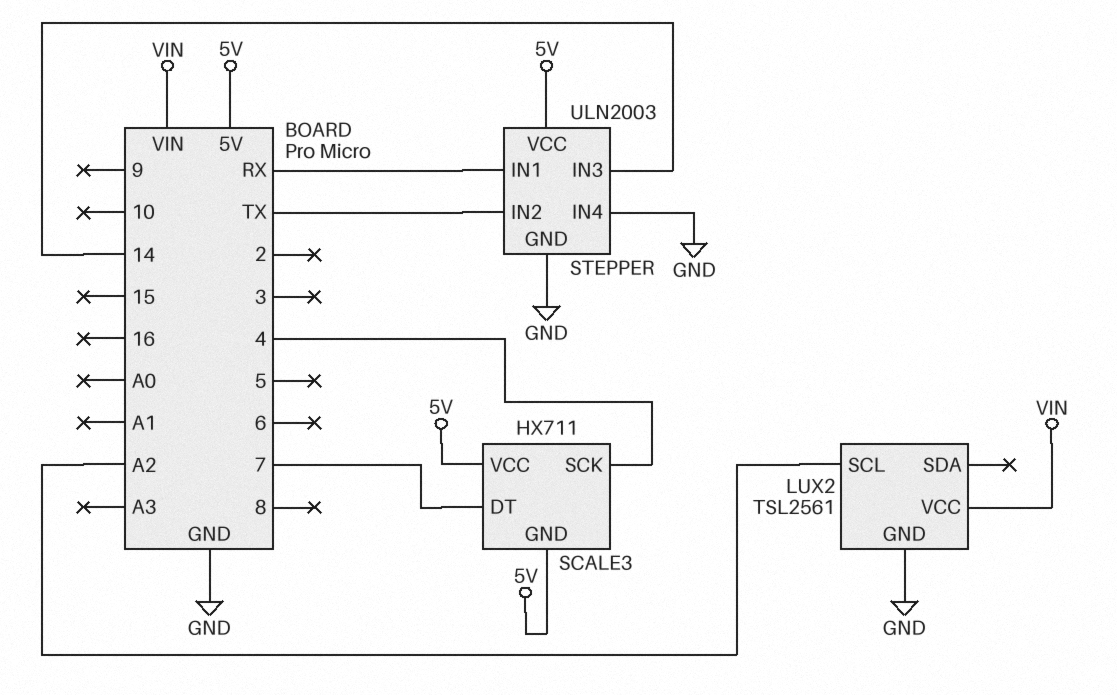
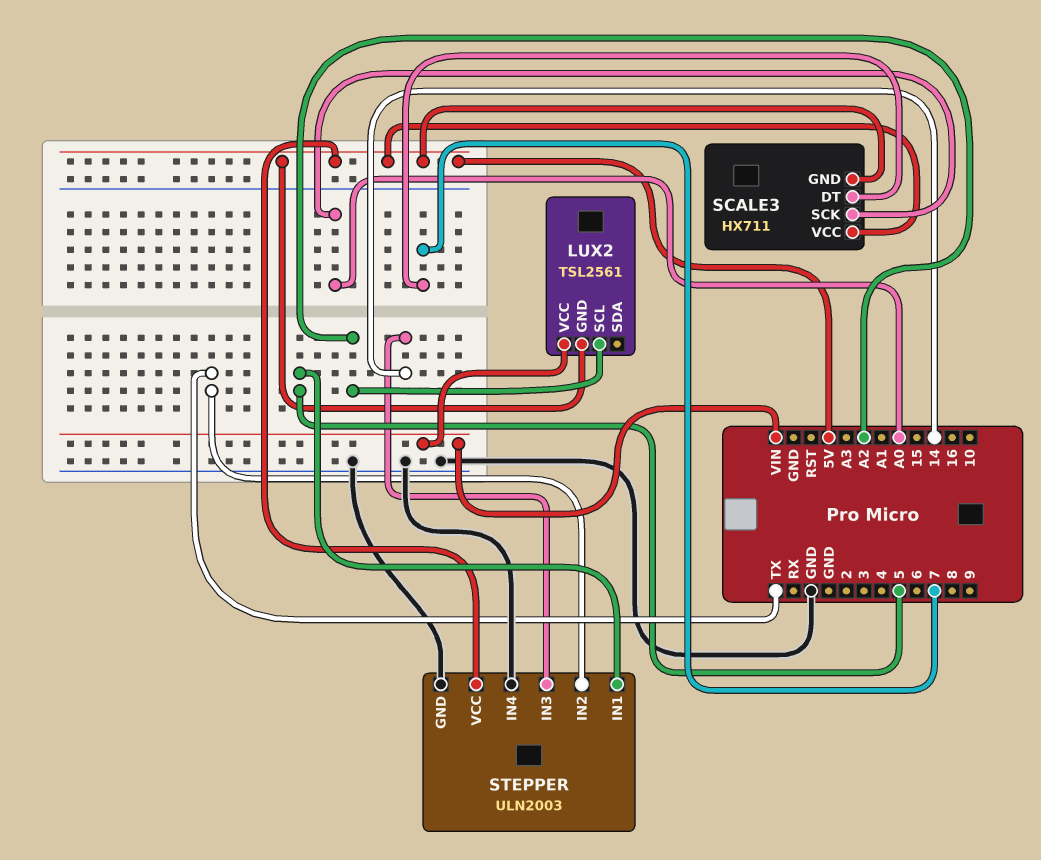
LUX2 pin GND: GND -> 5V
SCALE3 pin SCK: 4 -> A0
STEPPER pin IN1: RX -> 5

